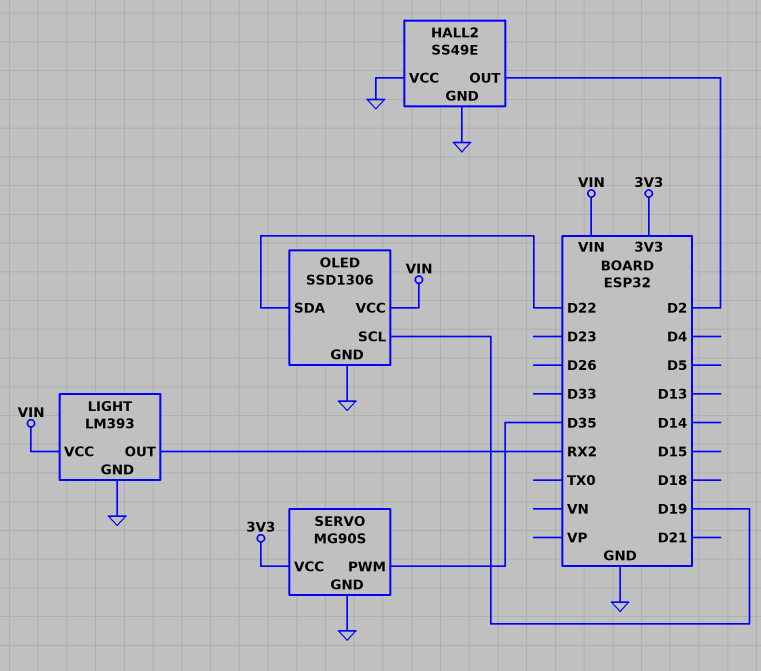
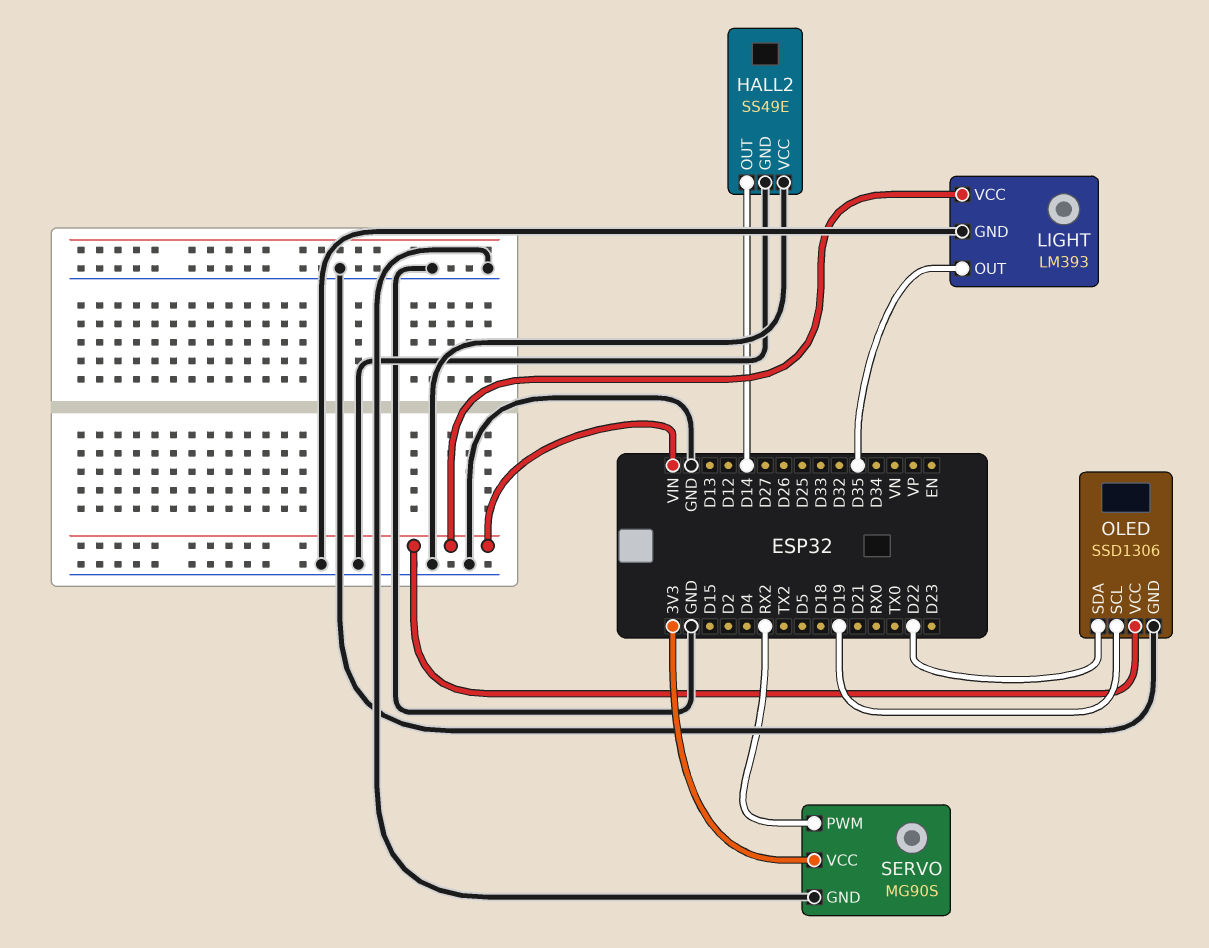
HALL2 pin OUT: D2 -> D14
LIGHT pin OUT: RX2 -> D35
SERVO pin PWM: D35 -> RX2

